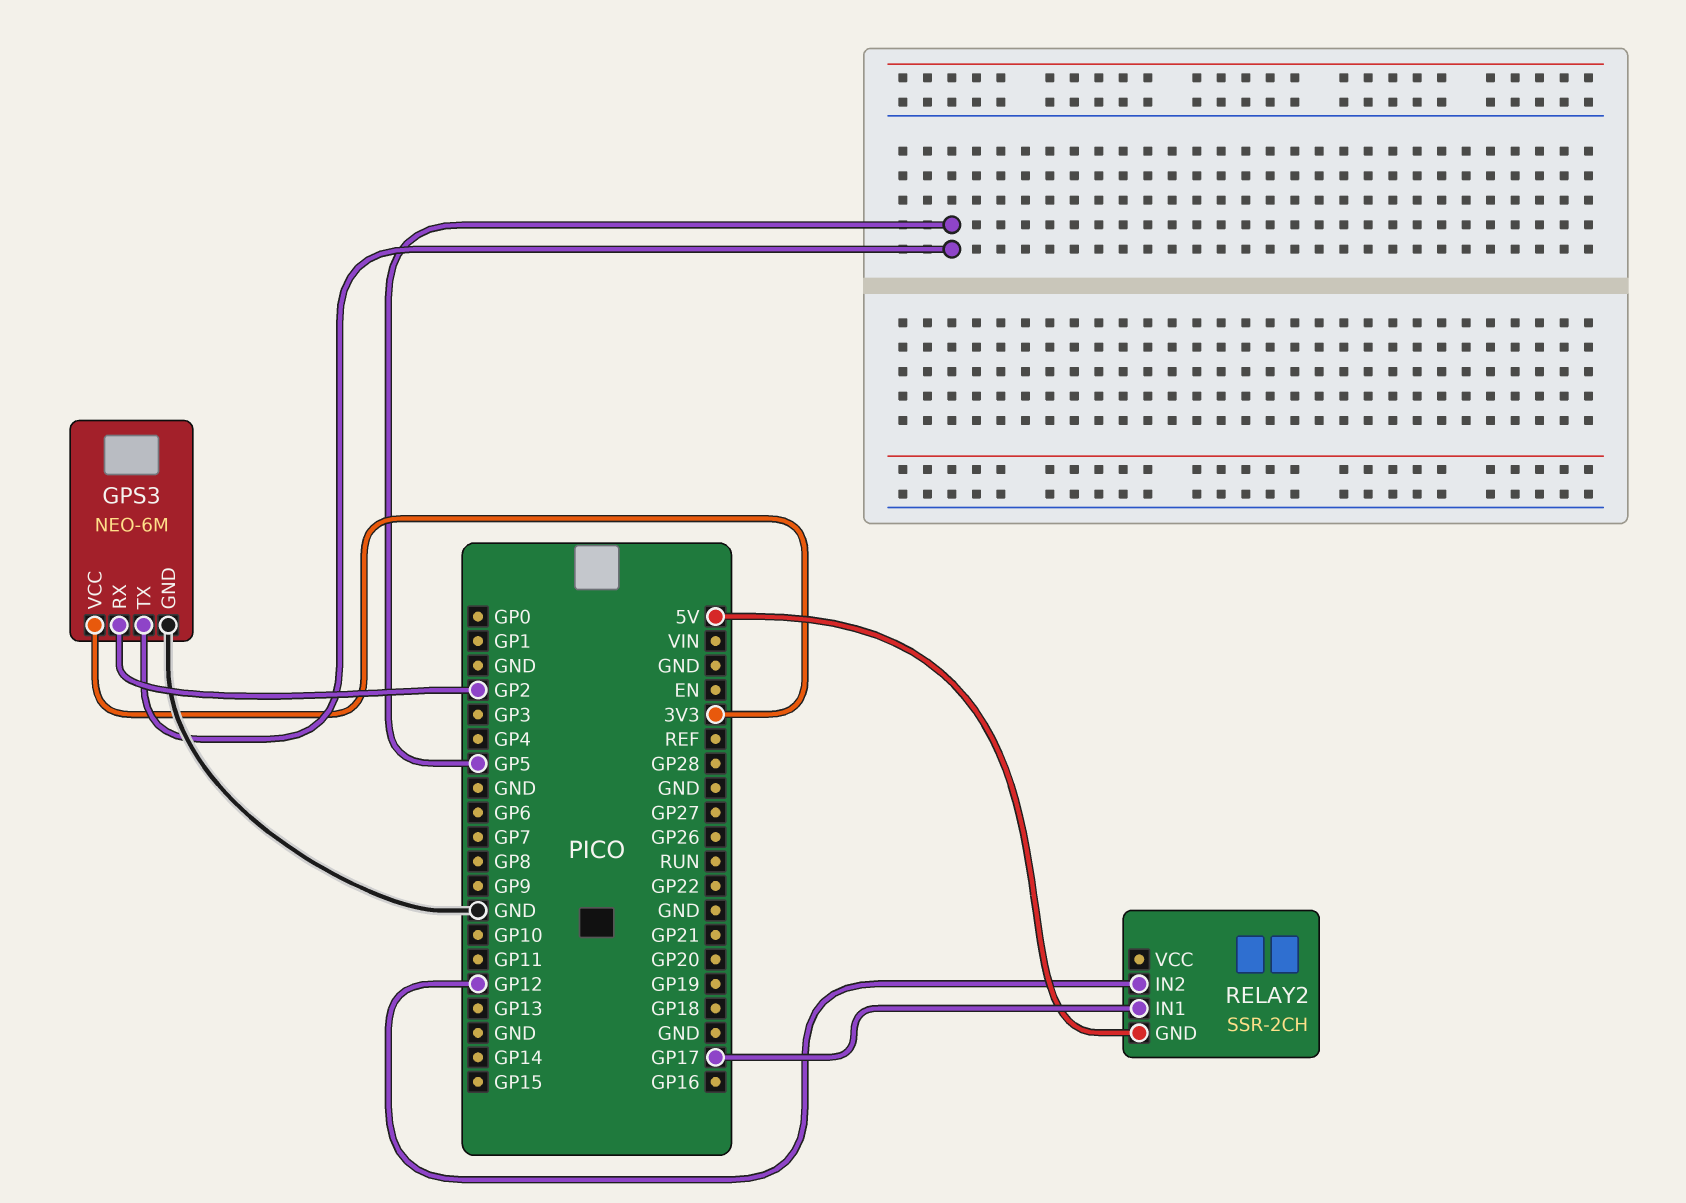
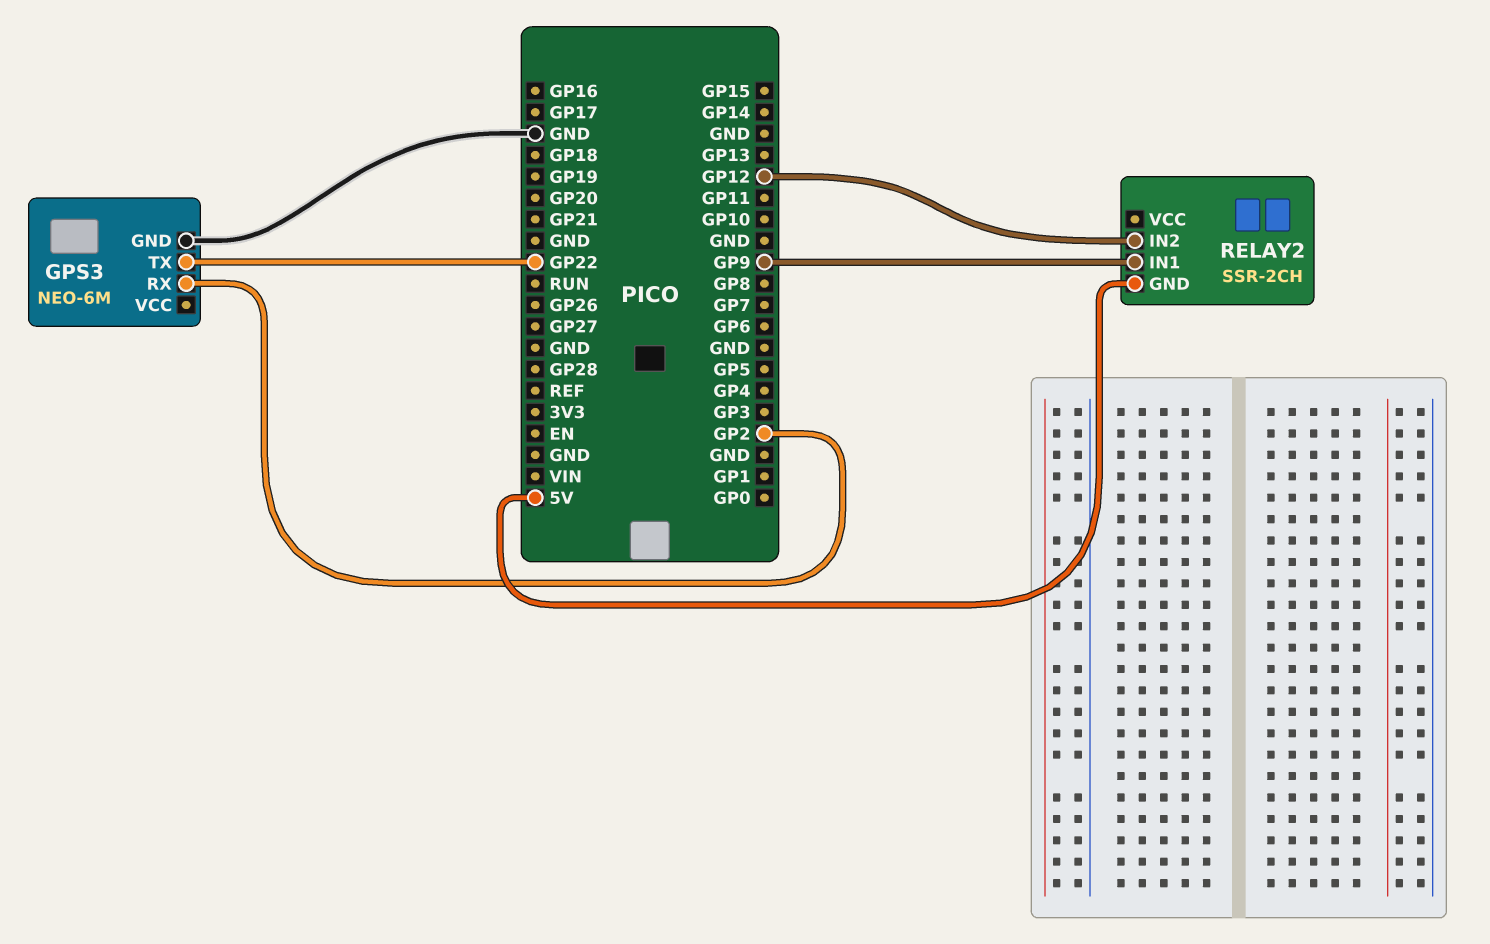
GPS3 pin TX: GP5 -> GP22
GPS3 pin VCC: 3V3 -> none
RELAY2 pin IN1: GP17 -> GP9

